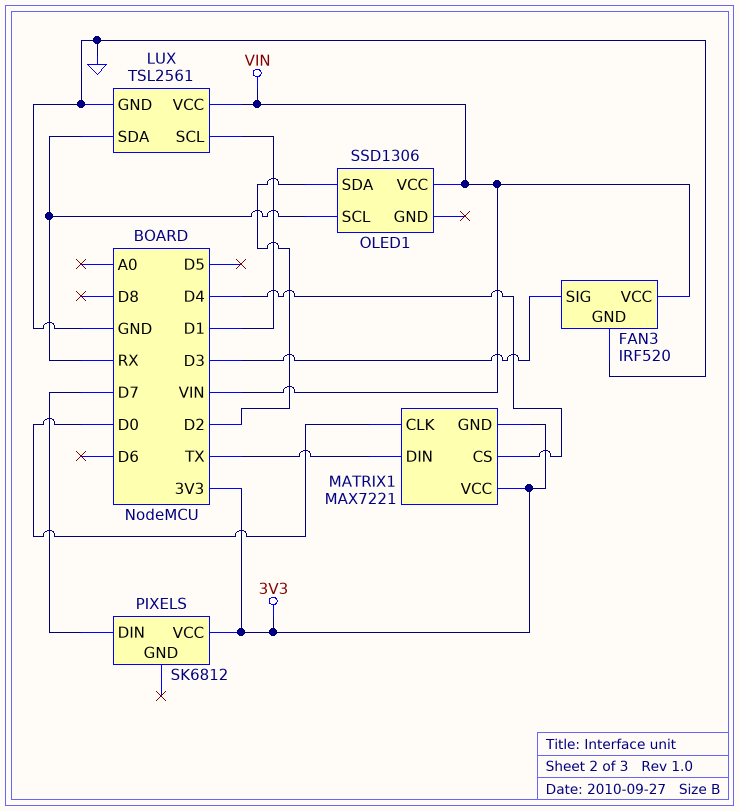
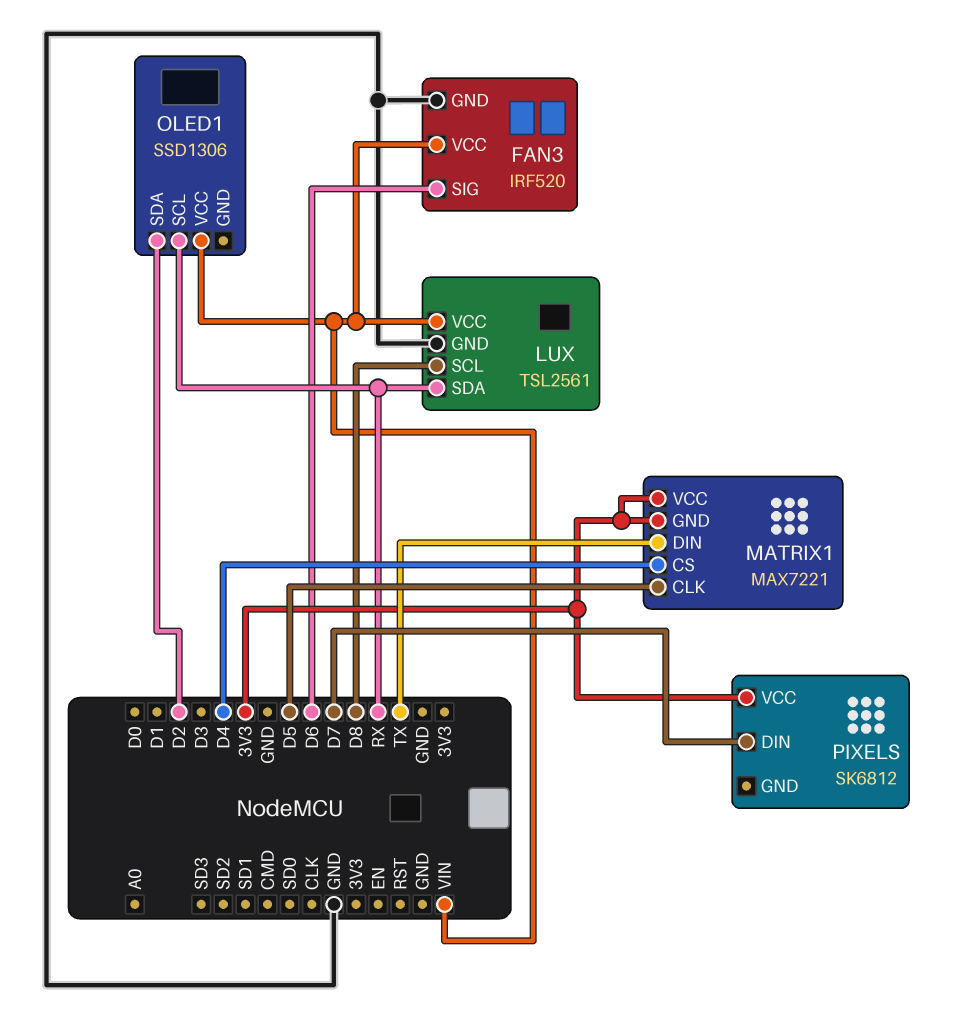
FAN3 pin SIG: D3 -> D6
LUX pin SCL: D1 -> D8
MATRIX1 pin CLK: D0 -> D5

